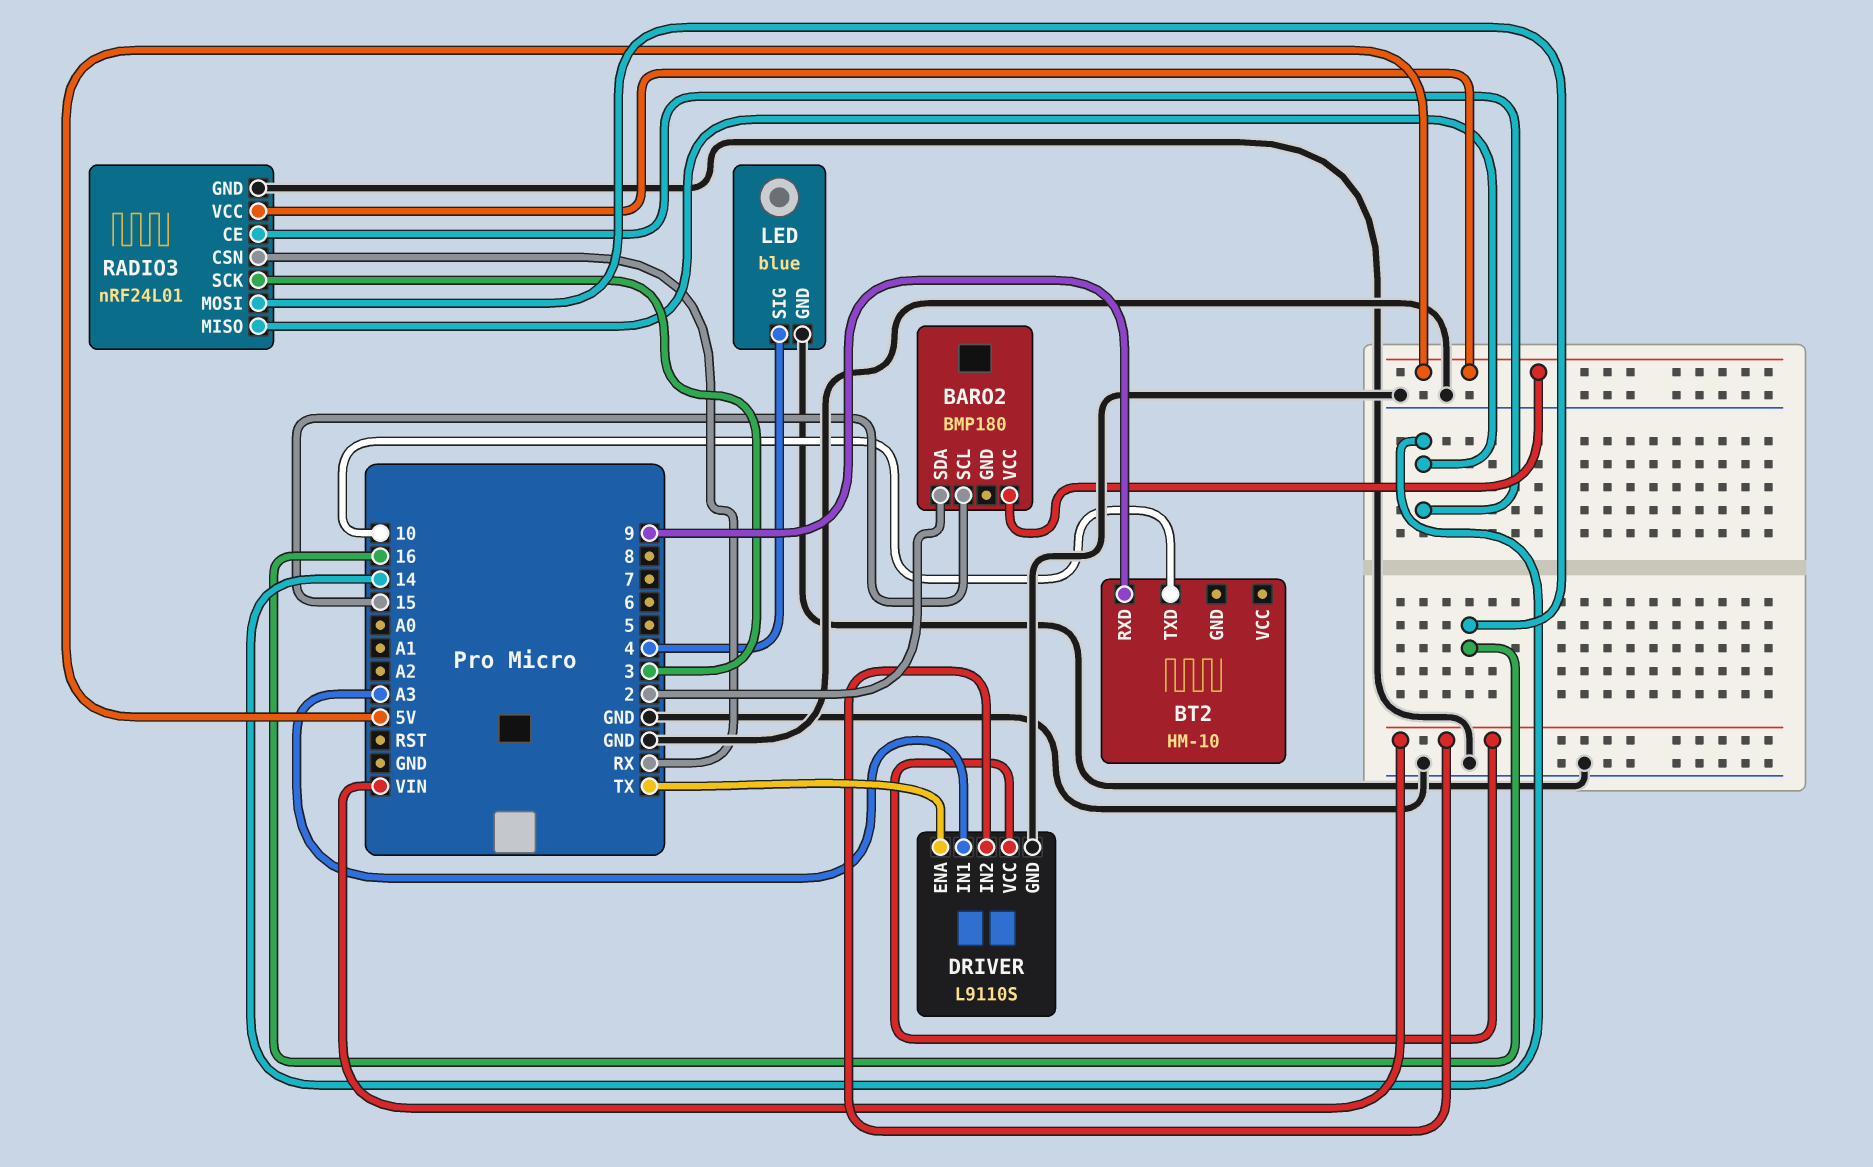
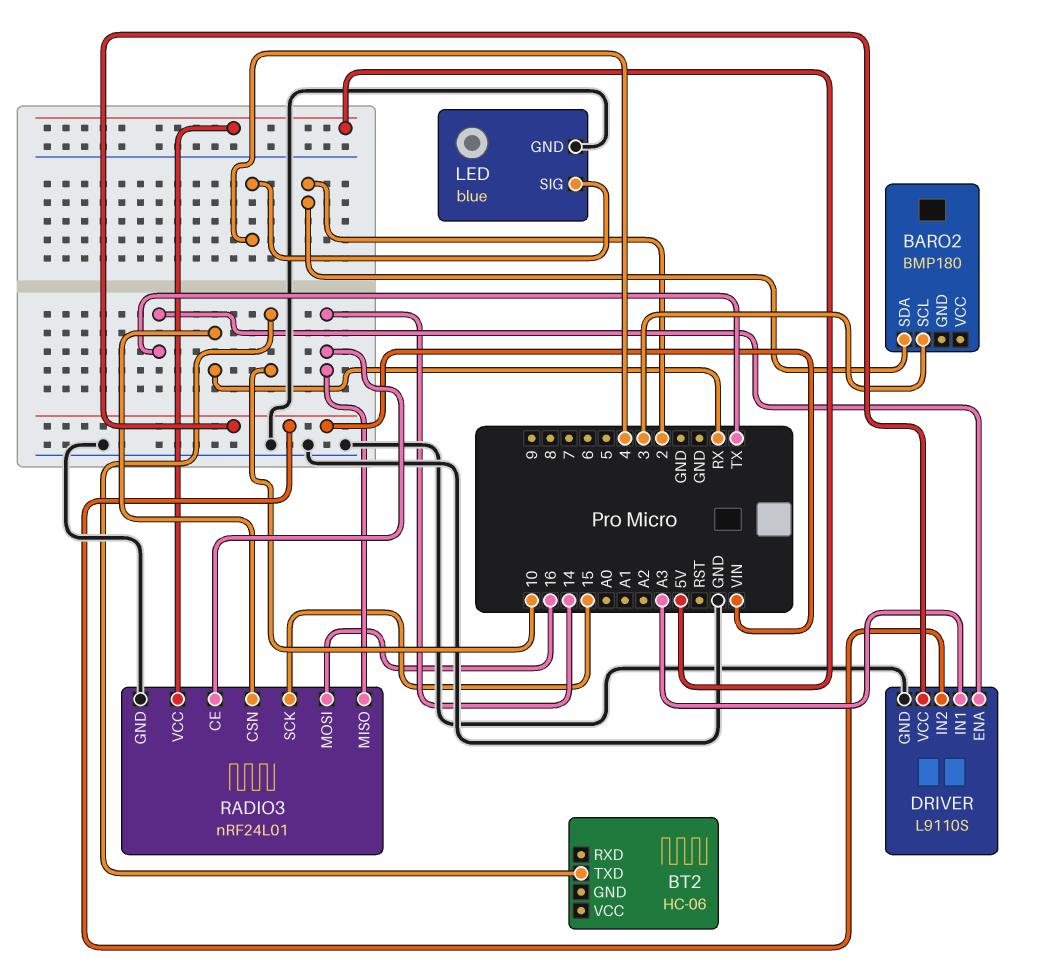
BARO2 pin SCL: 15 -> 3
BARO2 pin VCC: 5V -> none
BT2: HM-10 -> HC-06
BT2 pin RXD: 9 -> none
RADIO3 pin SCK: 3 -> 15

